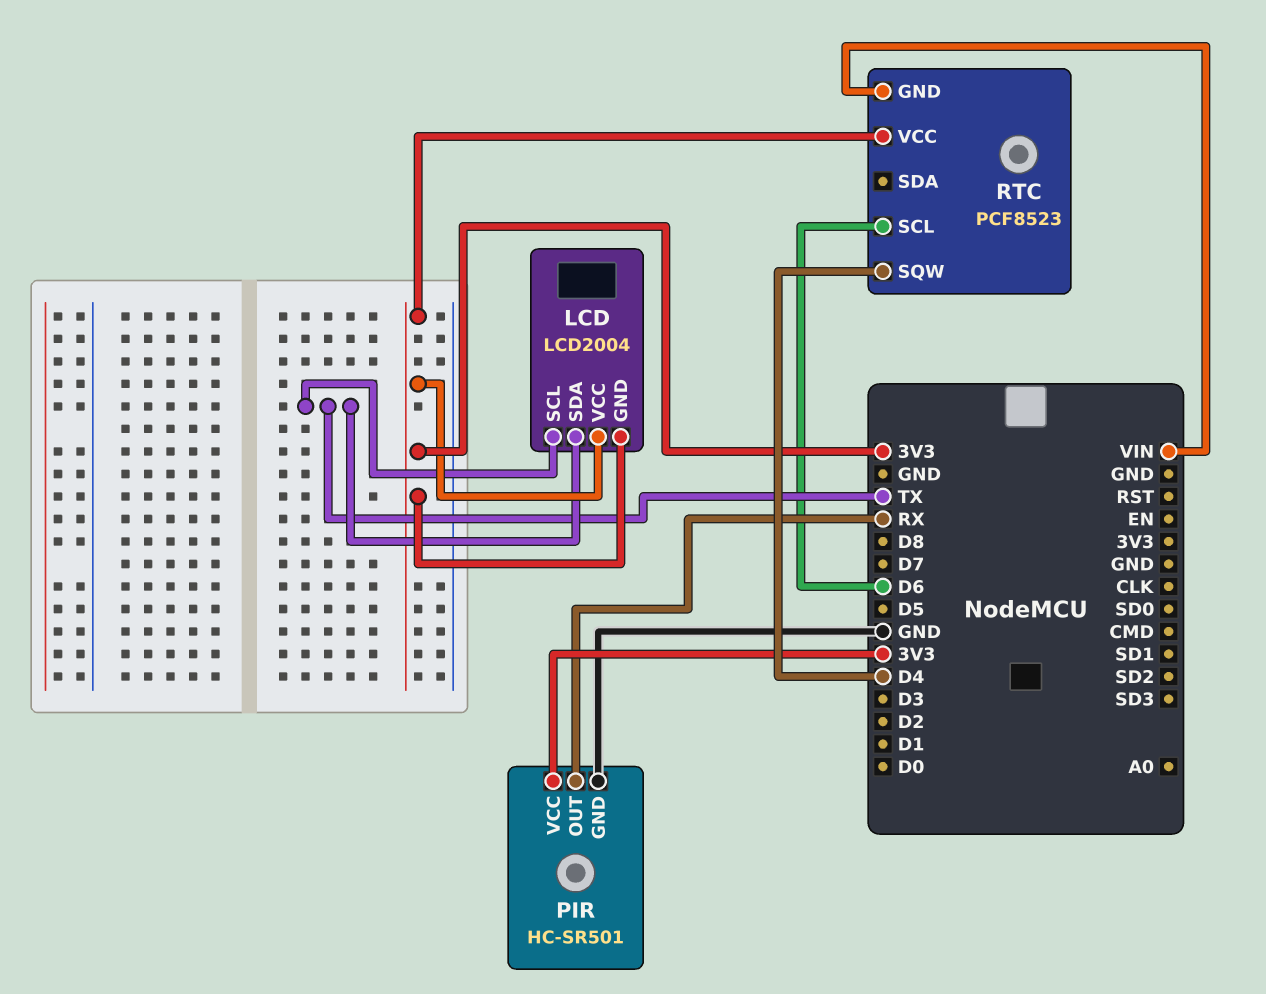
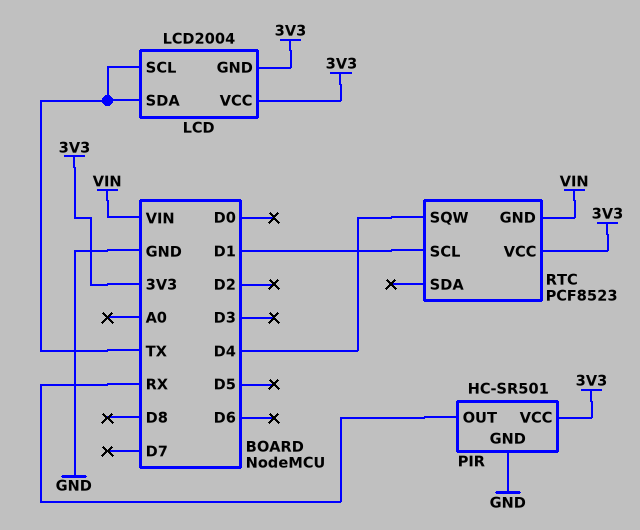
RTC pin SCL: D6 -> D1

